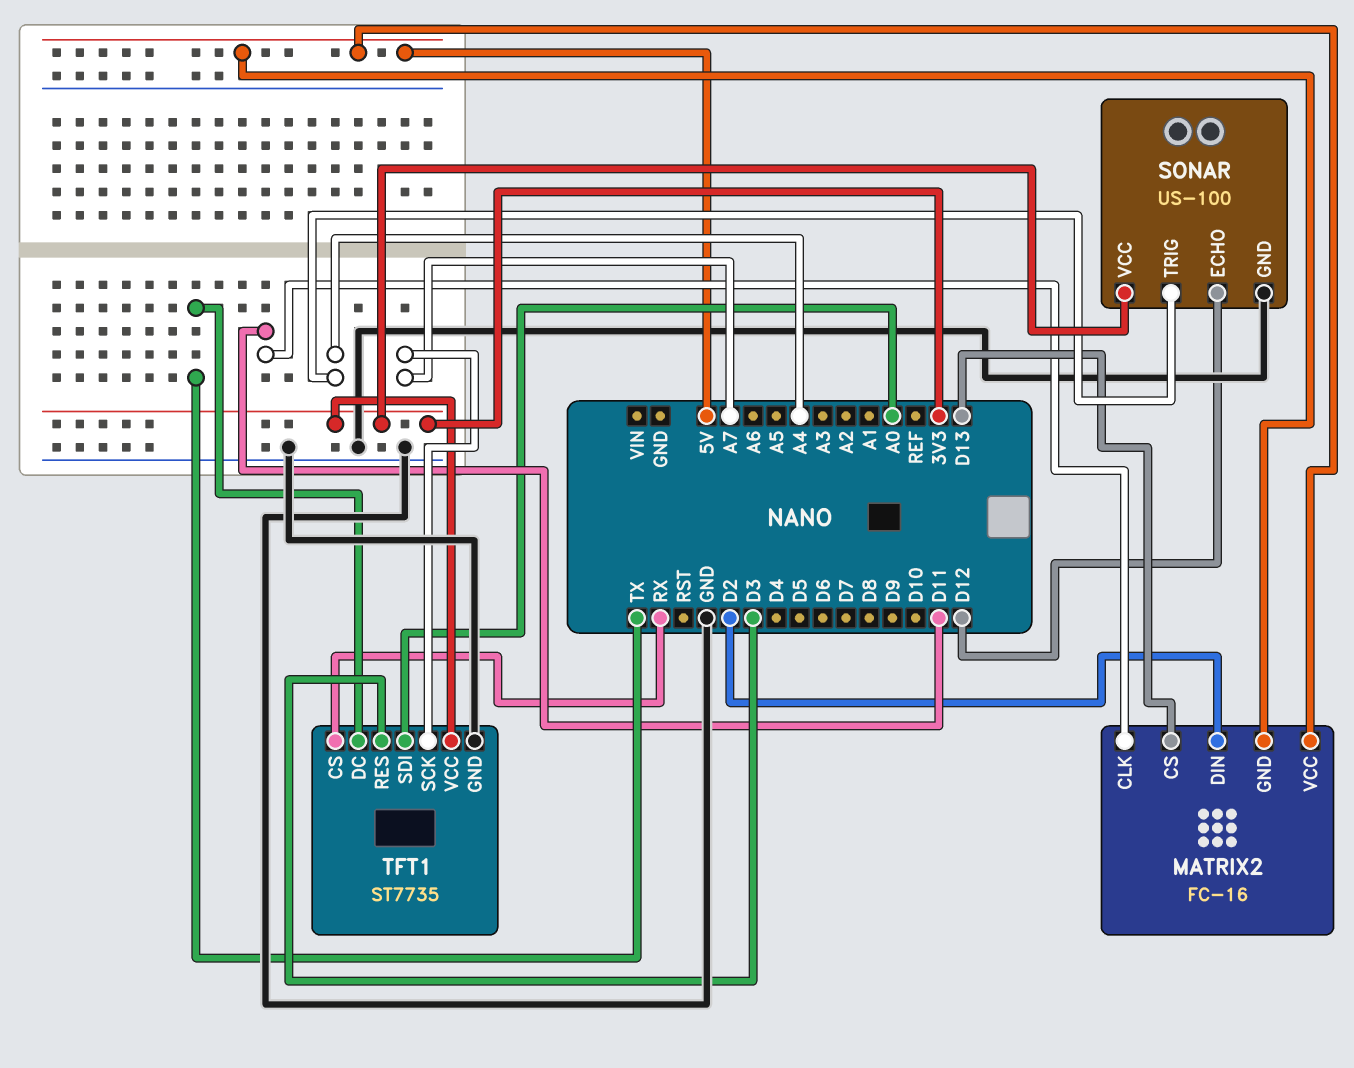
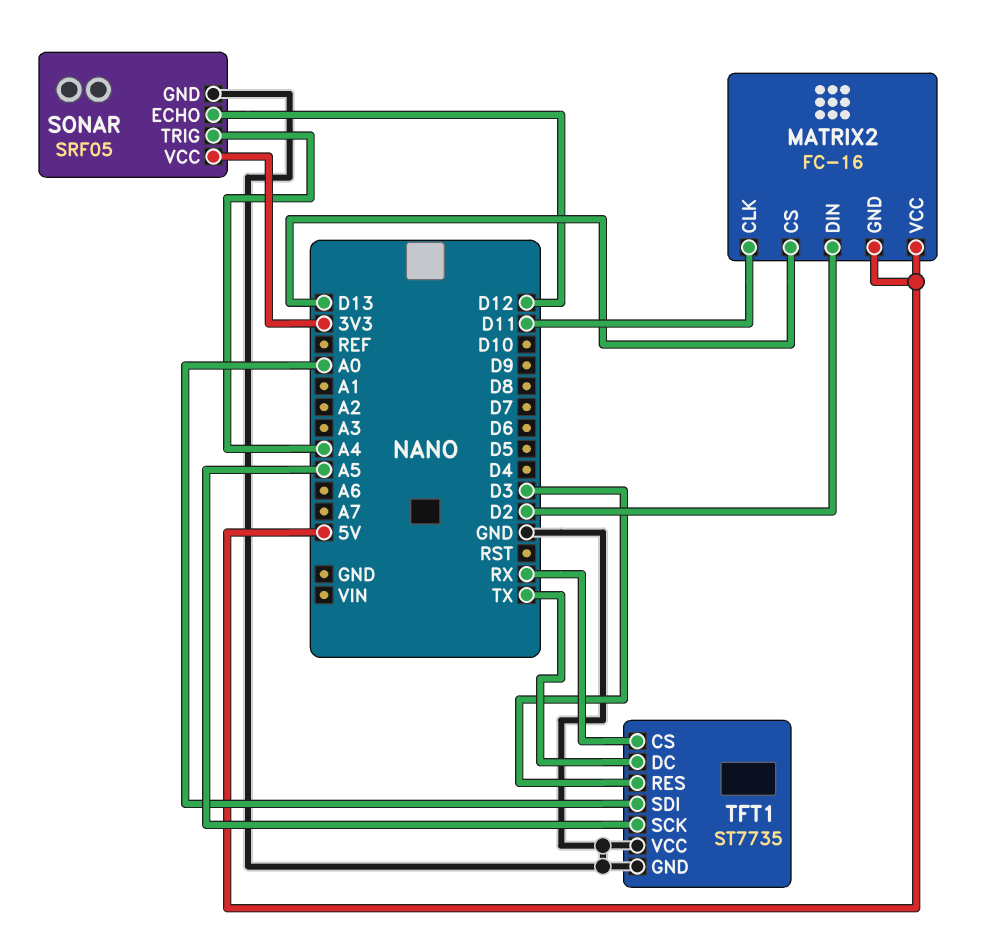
SONAR: US-100 -> SRF05
TFT1 pin SCK: A7 -> A5
TFT1 pin VCC: 3V3 -> GND

